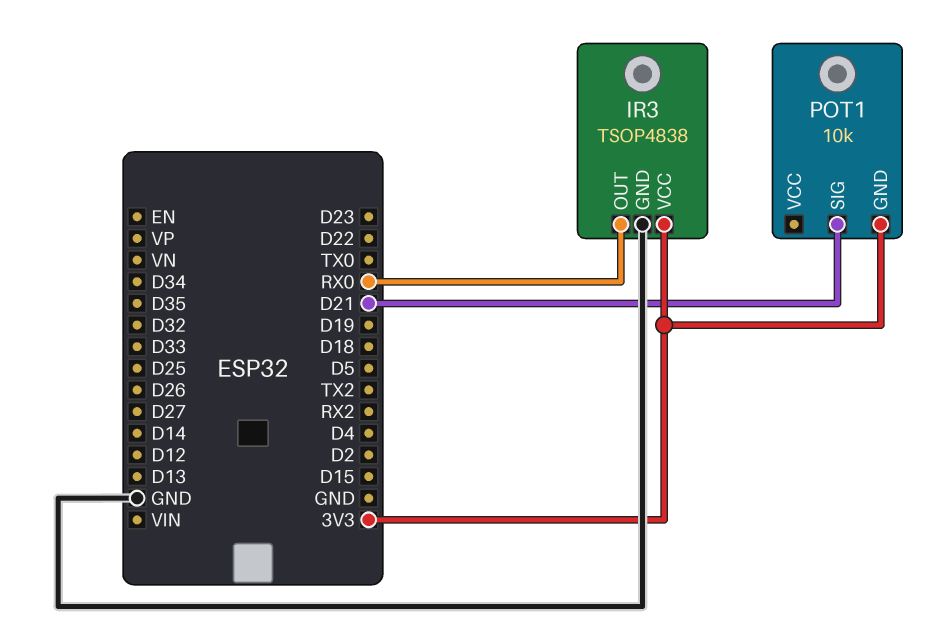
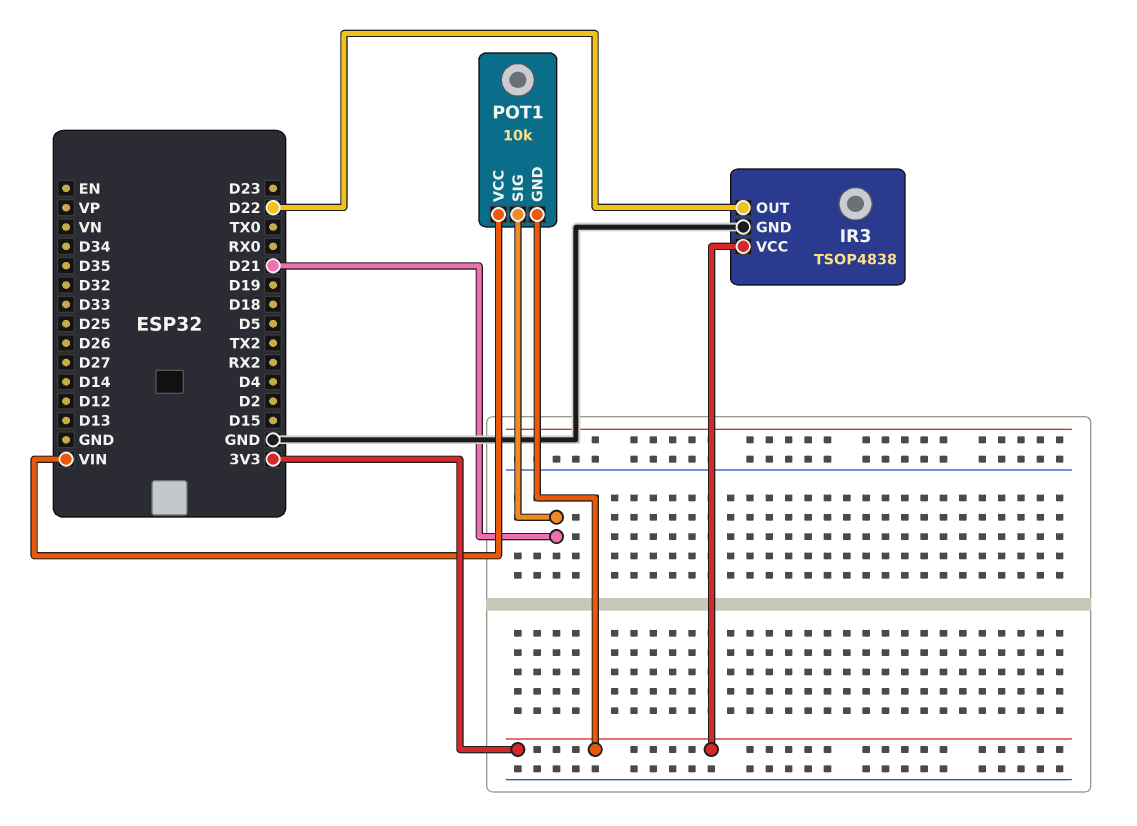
IR3 pin OUT: RX0 -> D22
POT1 pin VCC: none -> VIN

